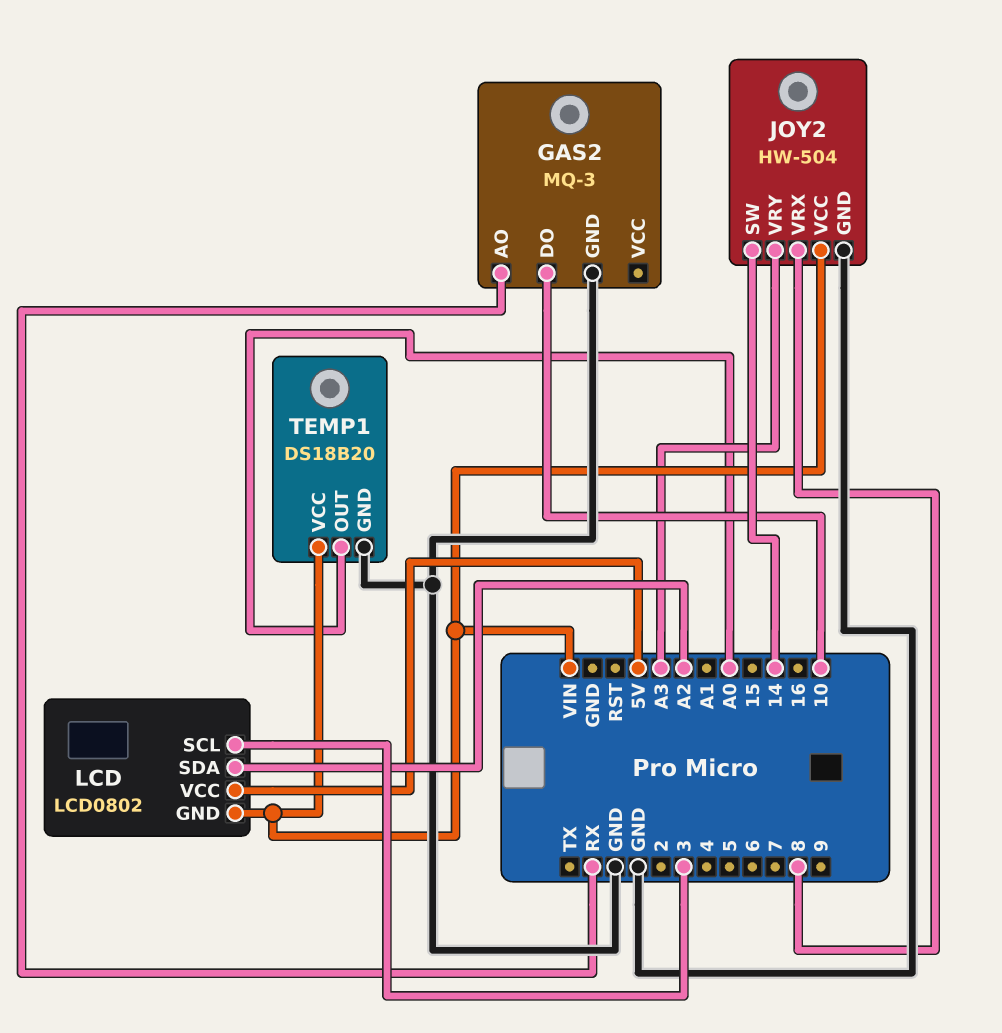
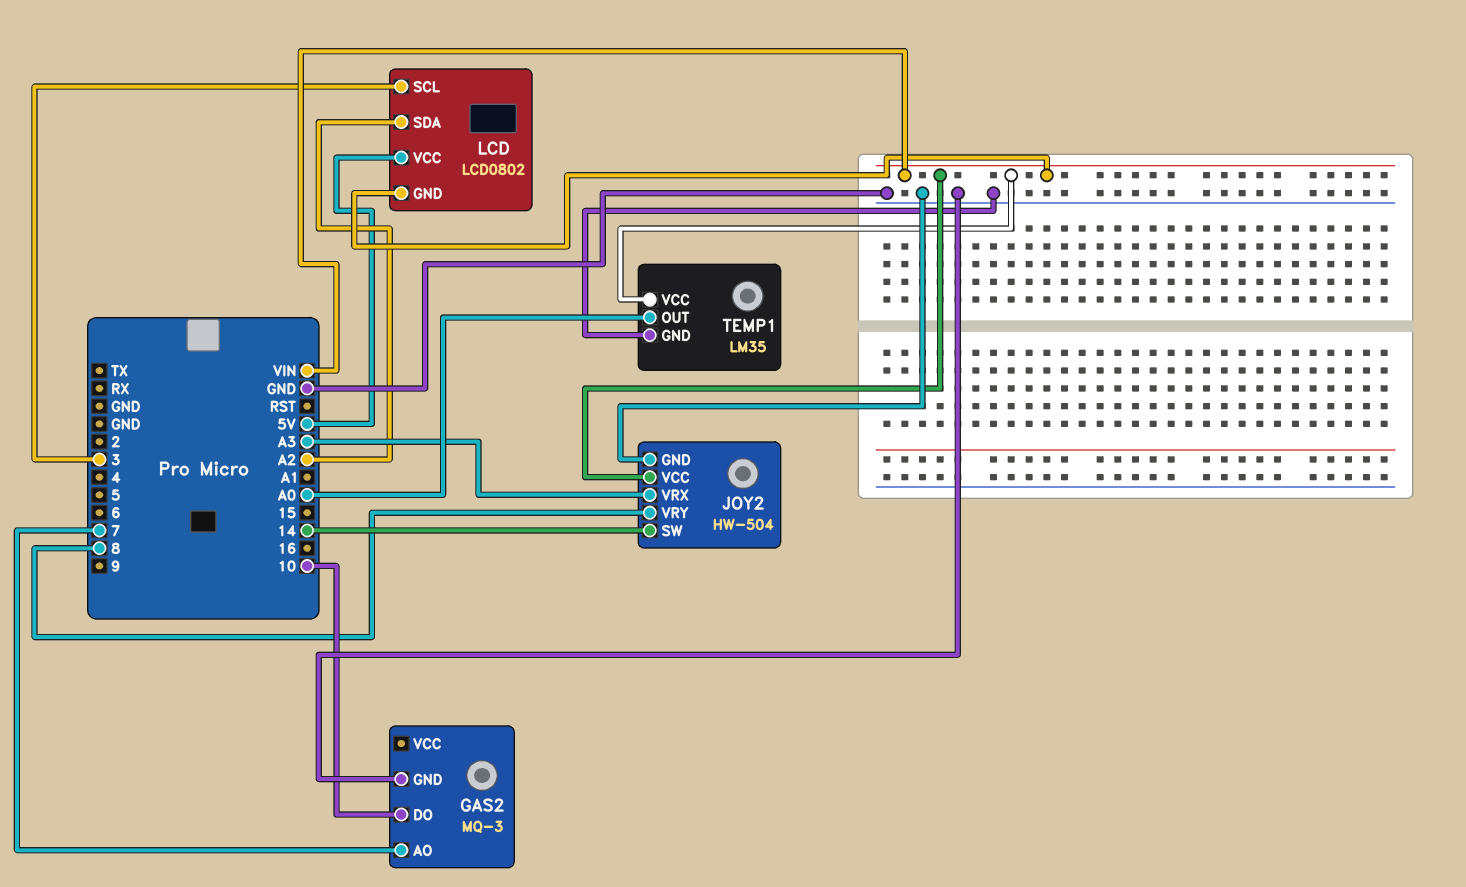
GAS2 pin AO: RX -> 7
JOY2 pin VRX: 8 -> A3
JOY2 pin VRY: A3 -> 8
TEMP1: DS18B20 -> LM35

